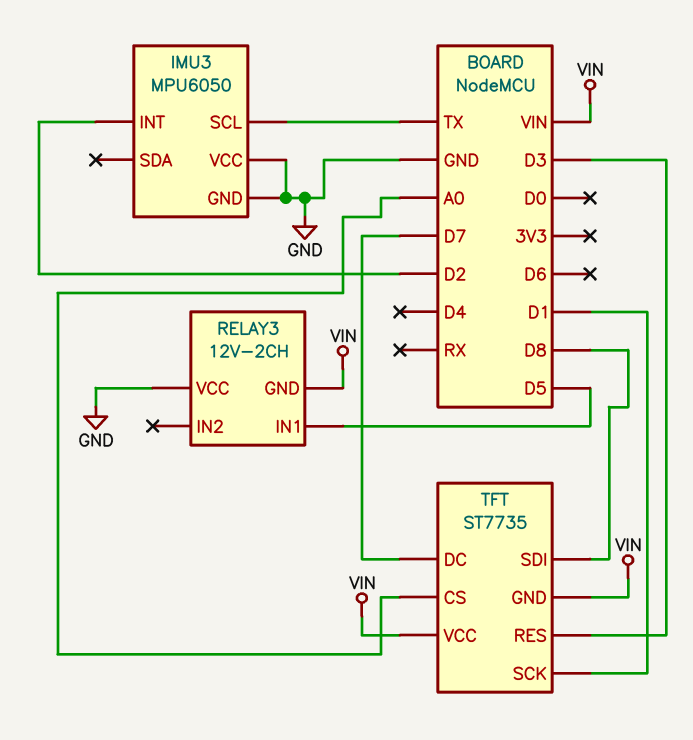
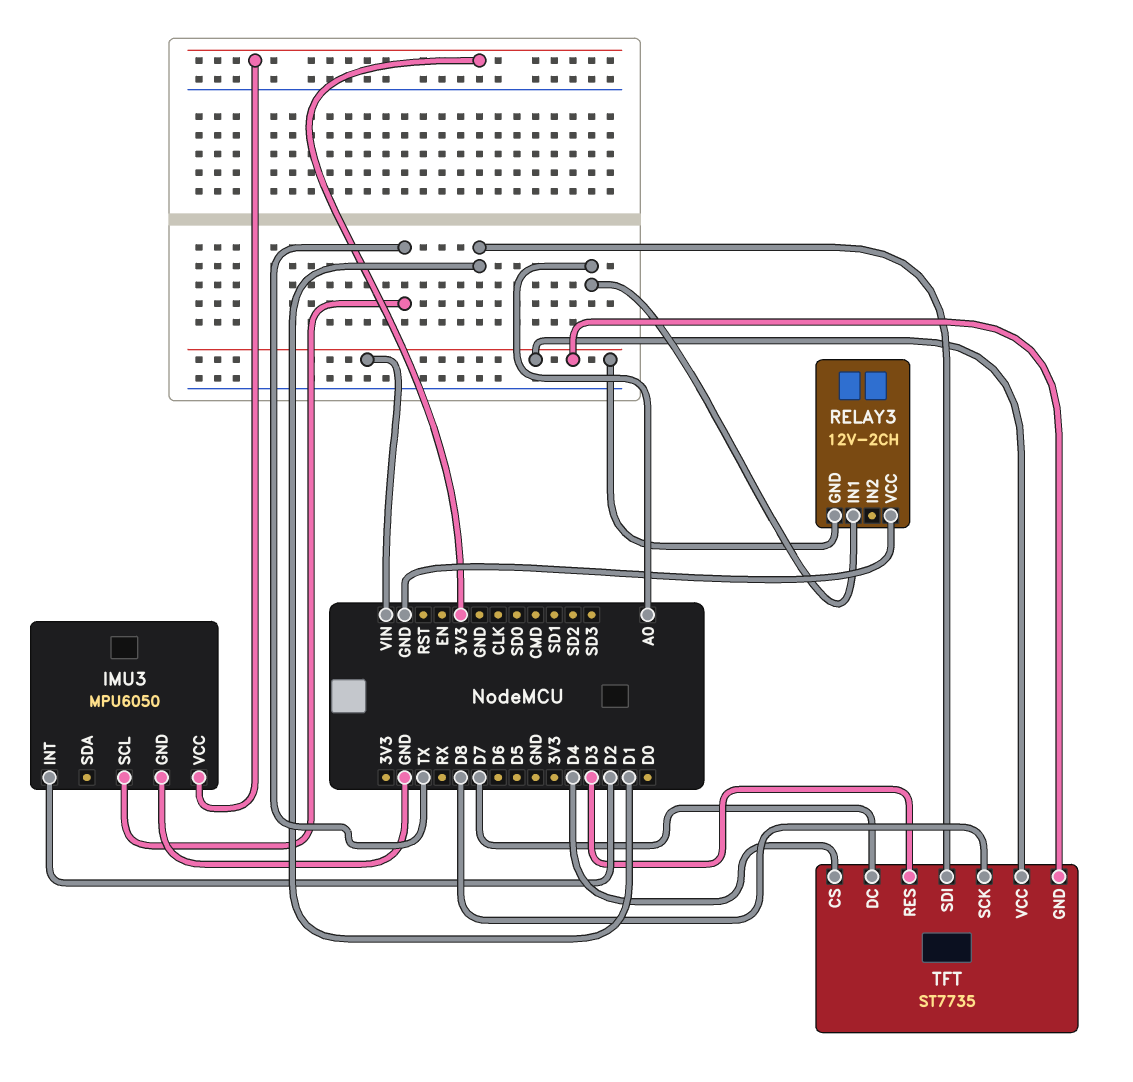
IMU3 pin VCC: GND -> 3V3
RELAY3 pin IN1: D5 -> A0
TFT pin CS: A0 -> D4
TFT pin SCK: D1 -> D8
TFT pin SDI: D8 -> D1

